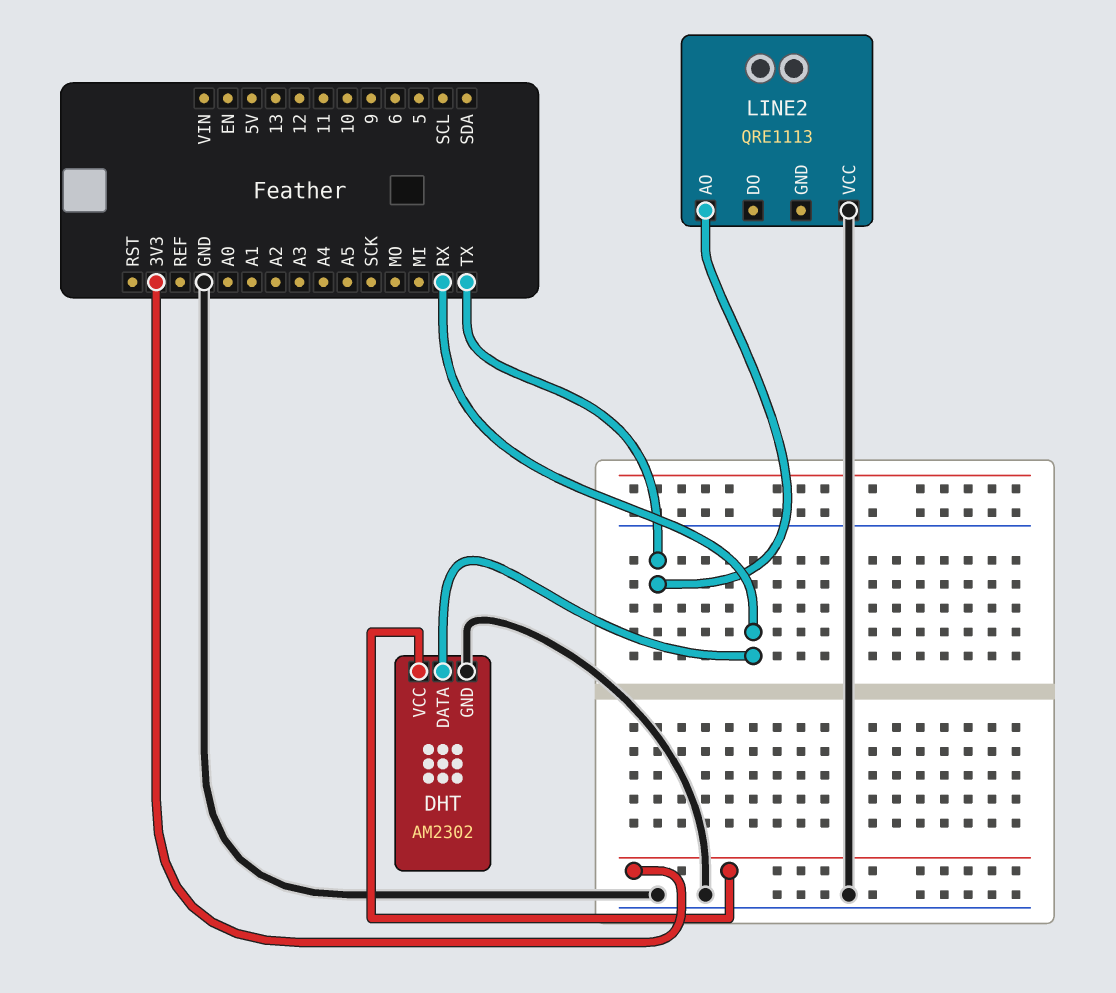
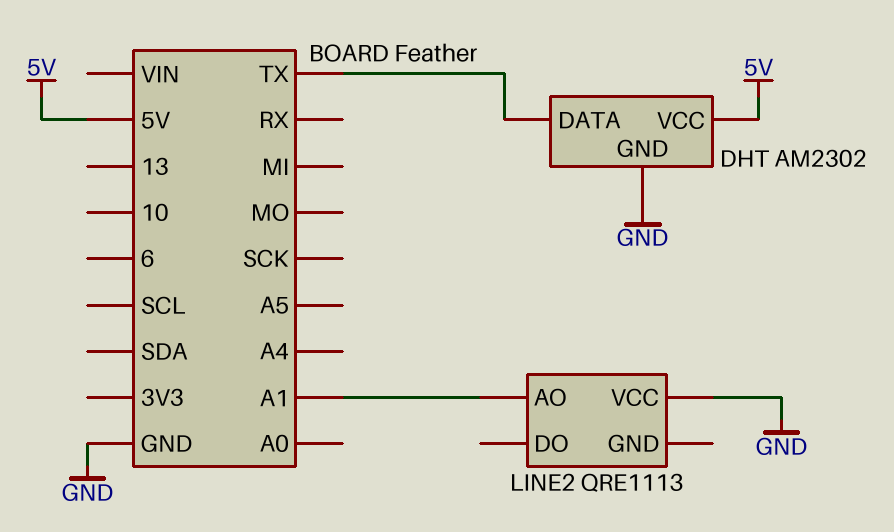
DHT pin DATA: RX -> TX
DHT pin VCC: 3V3 -> 5V
LINE2 pin AO: TX -> A1

